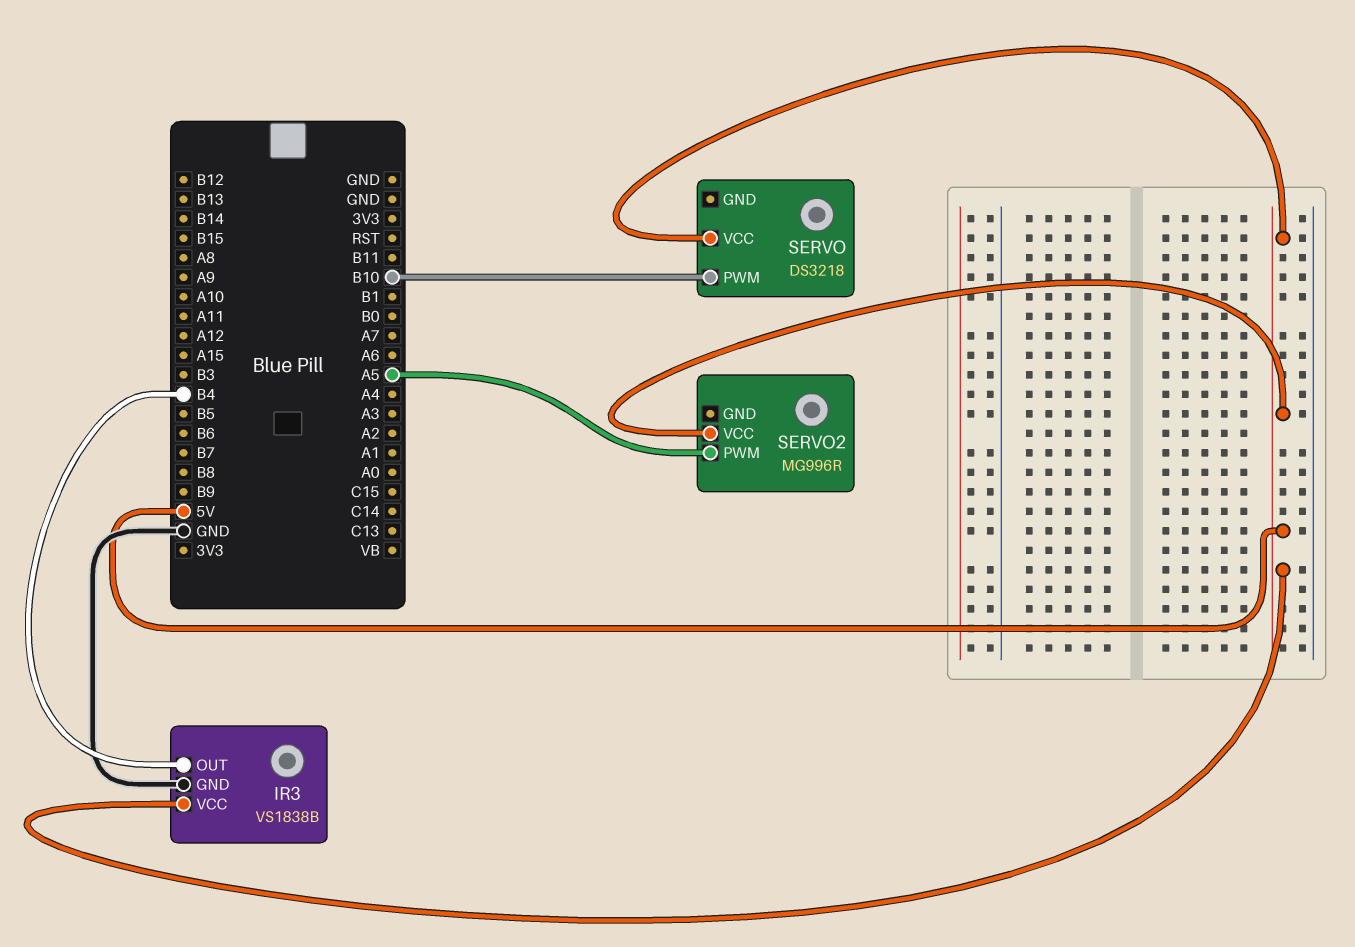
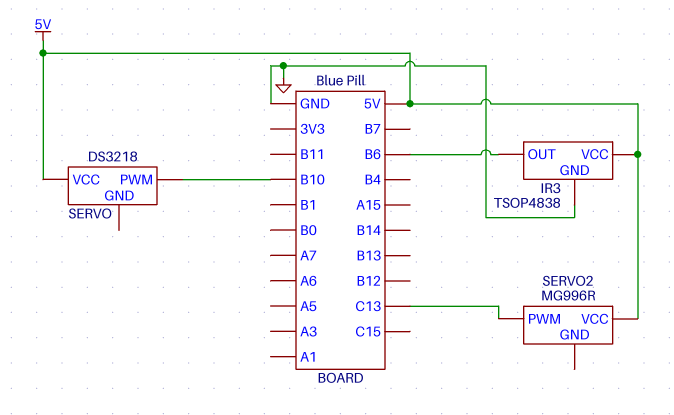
IR3: VS1838B -> TSOP4838
IR3 pin OUT: B4 -> B6
SERVO2 pin PWM: A5 -> C13

